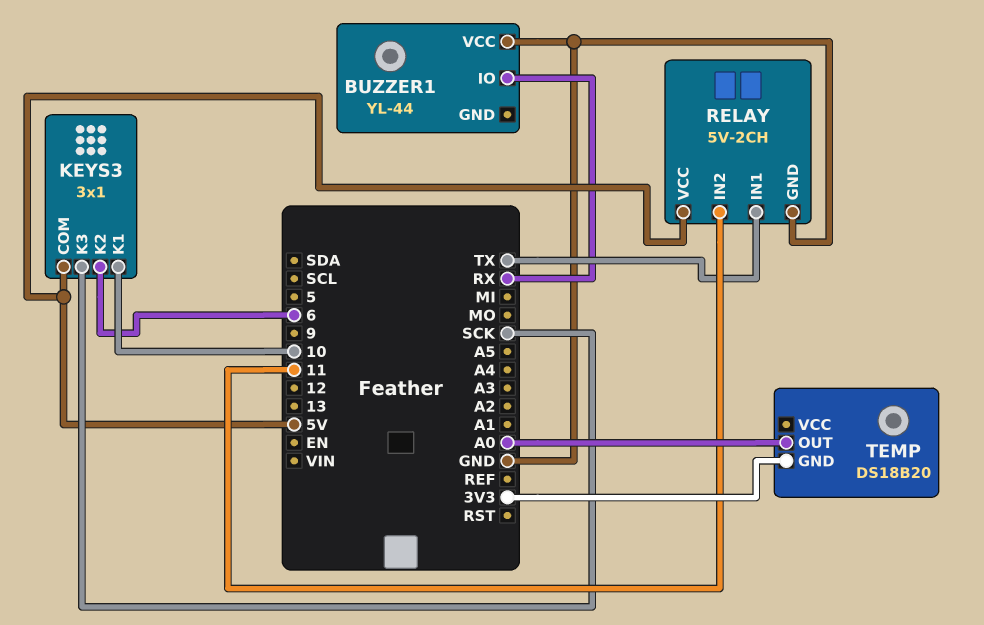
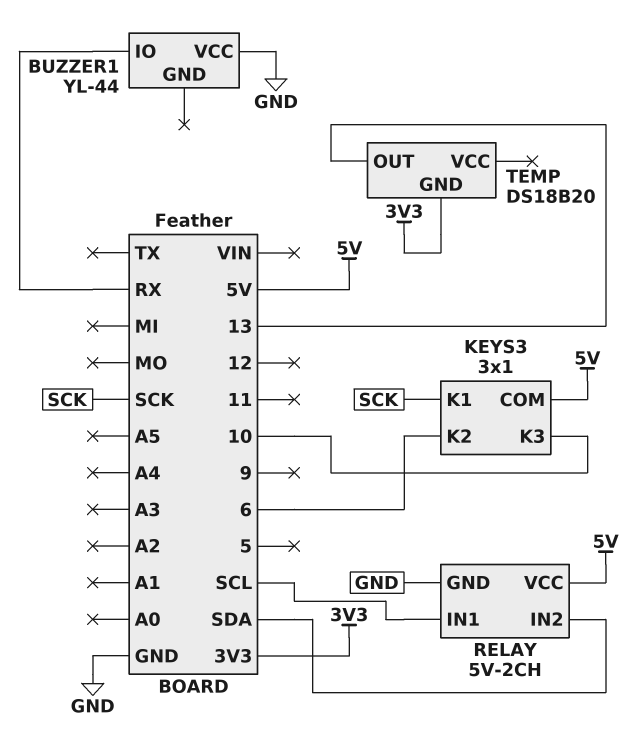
KEYS3 pin K1: 10 -> SCK
KEYS3 pin K3: SCK -> 10
RELAY pin IN1: TX -> SCL
RELAY pin IN2: 11 -> SDA
TEMP pin OUT: A0 -> 13

